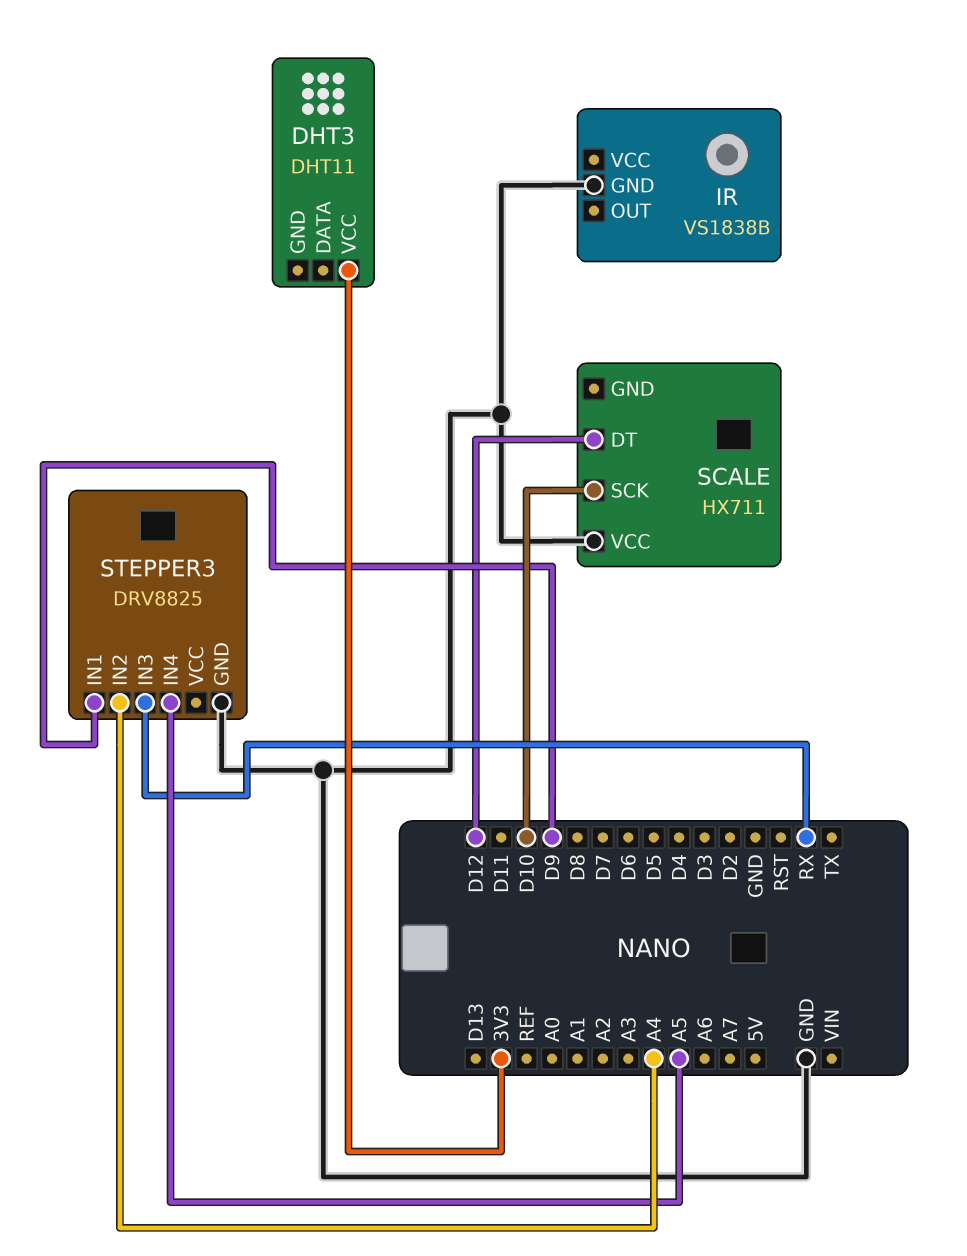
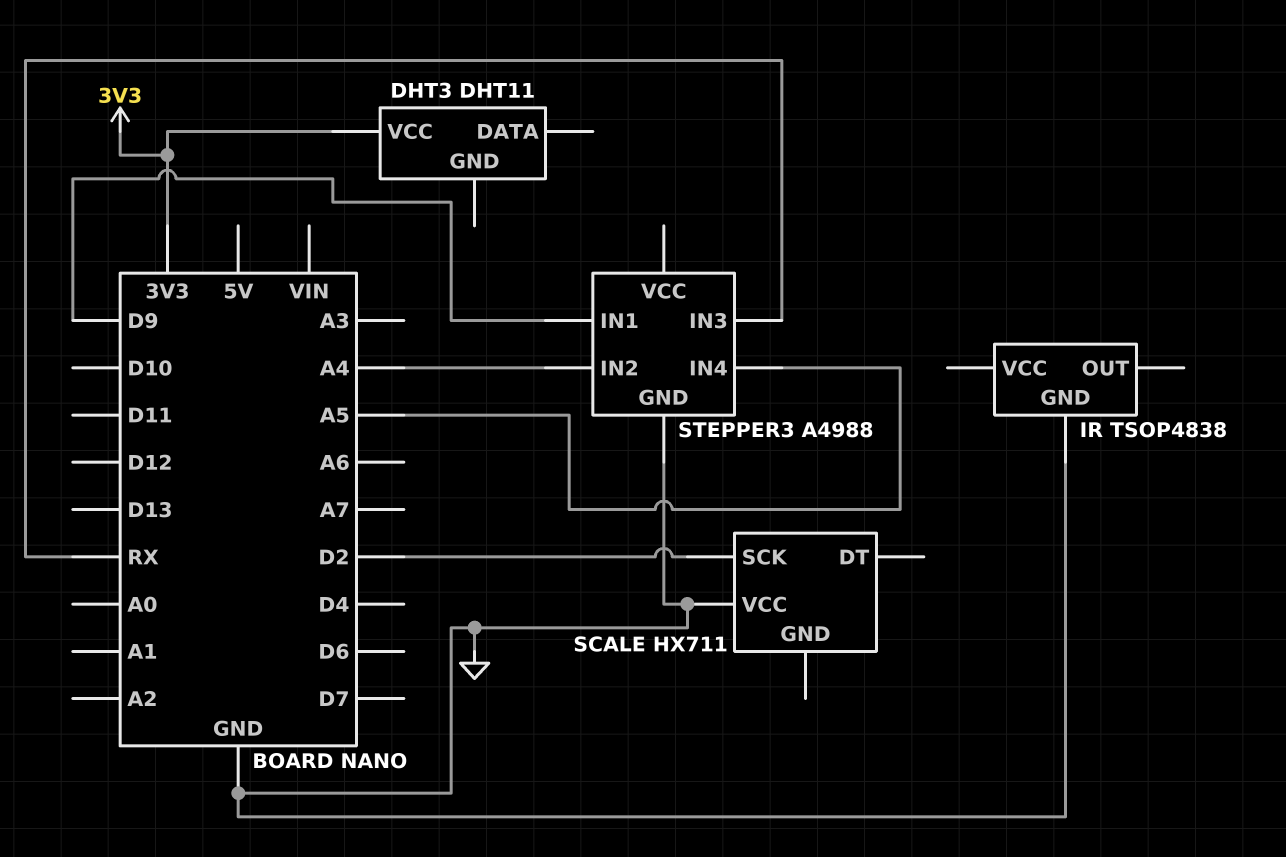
IR: VS1838B -> TSOP4838
SCALE pin DT: D12 -> none
SCALE pin SCK: D10 -> D2
STEPPER3: DRV8825 -> A4988

